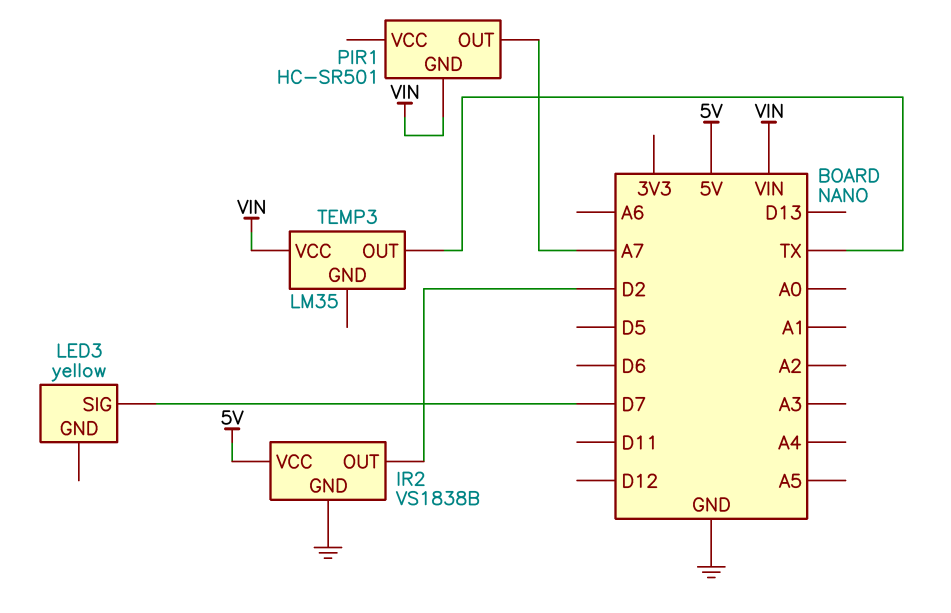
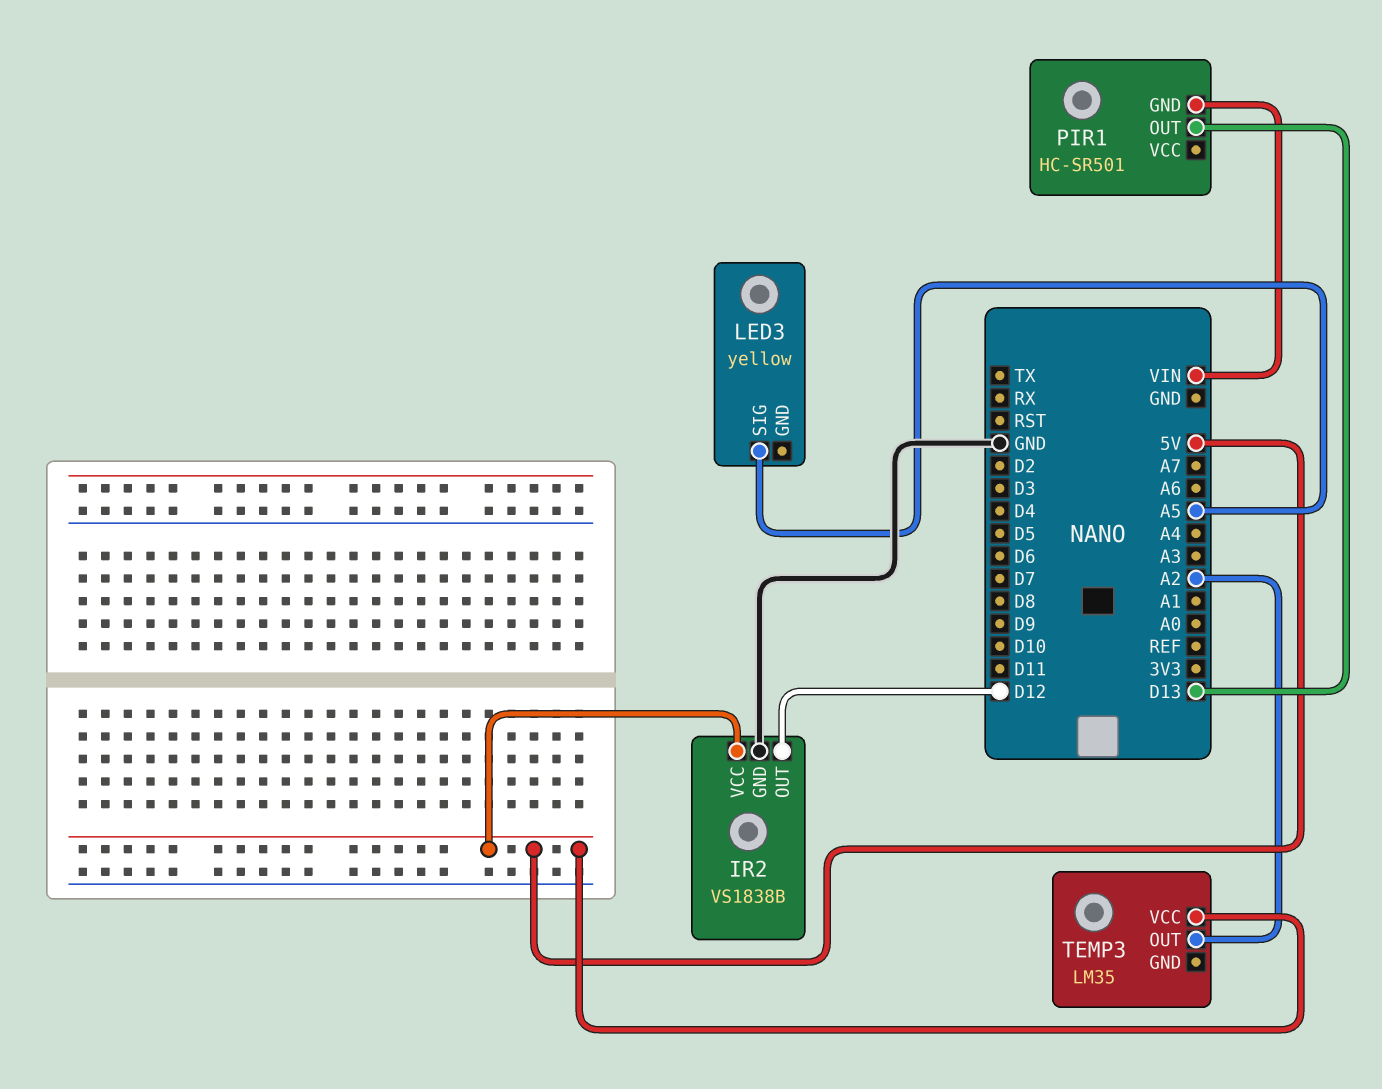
IR2 pin OUT: D2 -> D12
LED3 pin SIG: D7 -> A5
PIR1 pin OUT: A7 -> D13
TEMP3 pin OUT: TX -> A2
TEMP3 pin VCC: VIN -> 5V

